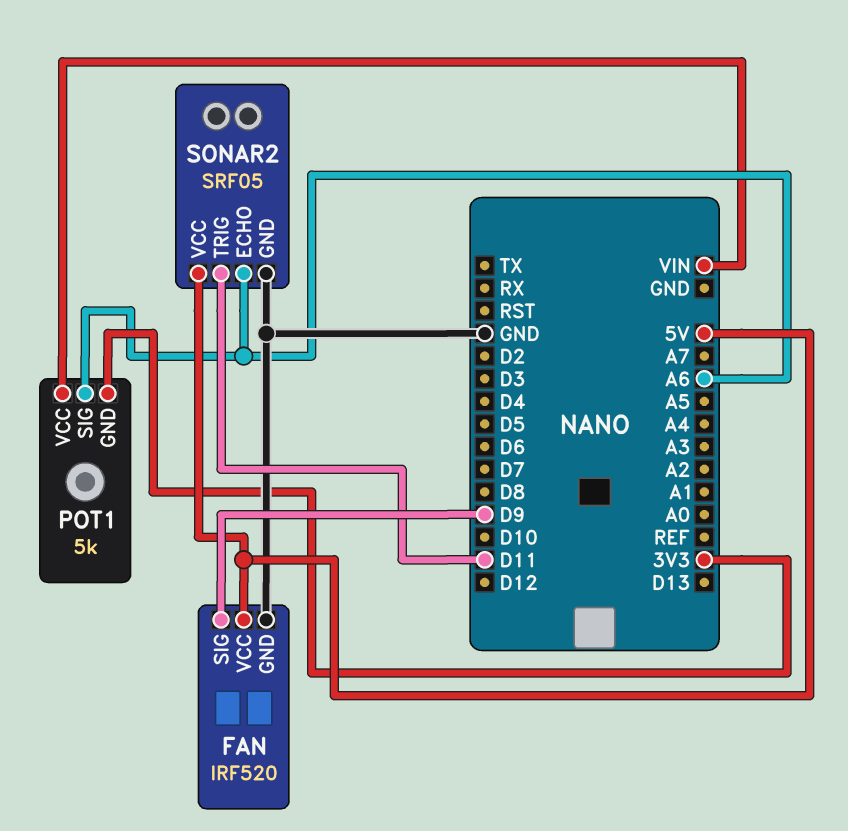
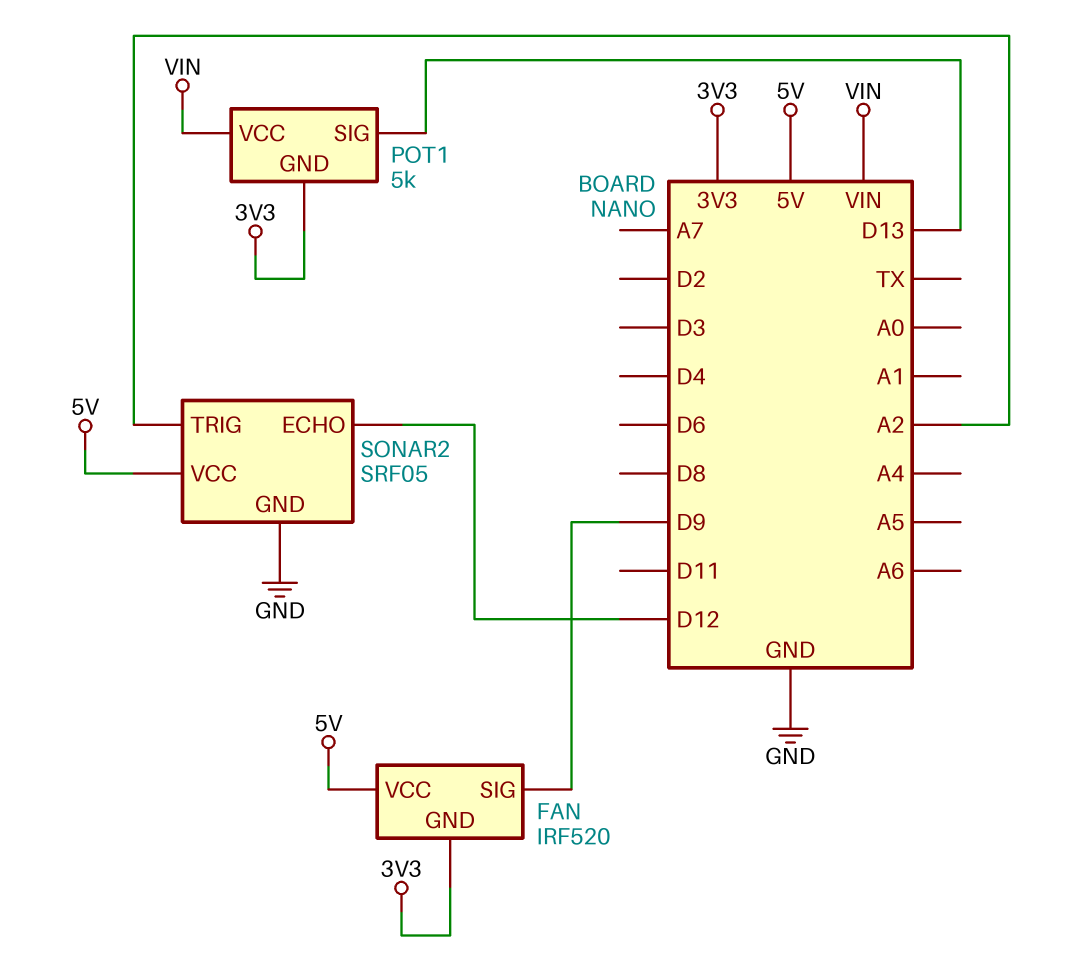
FAN pin GND: GND -> 3V3
POT1 pin SIG: A6 -> D13
SONAR2 pin ECHO: A6 -> D12
SONAR2 pin TRIG: D11 -> A2

